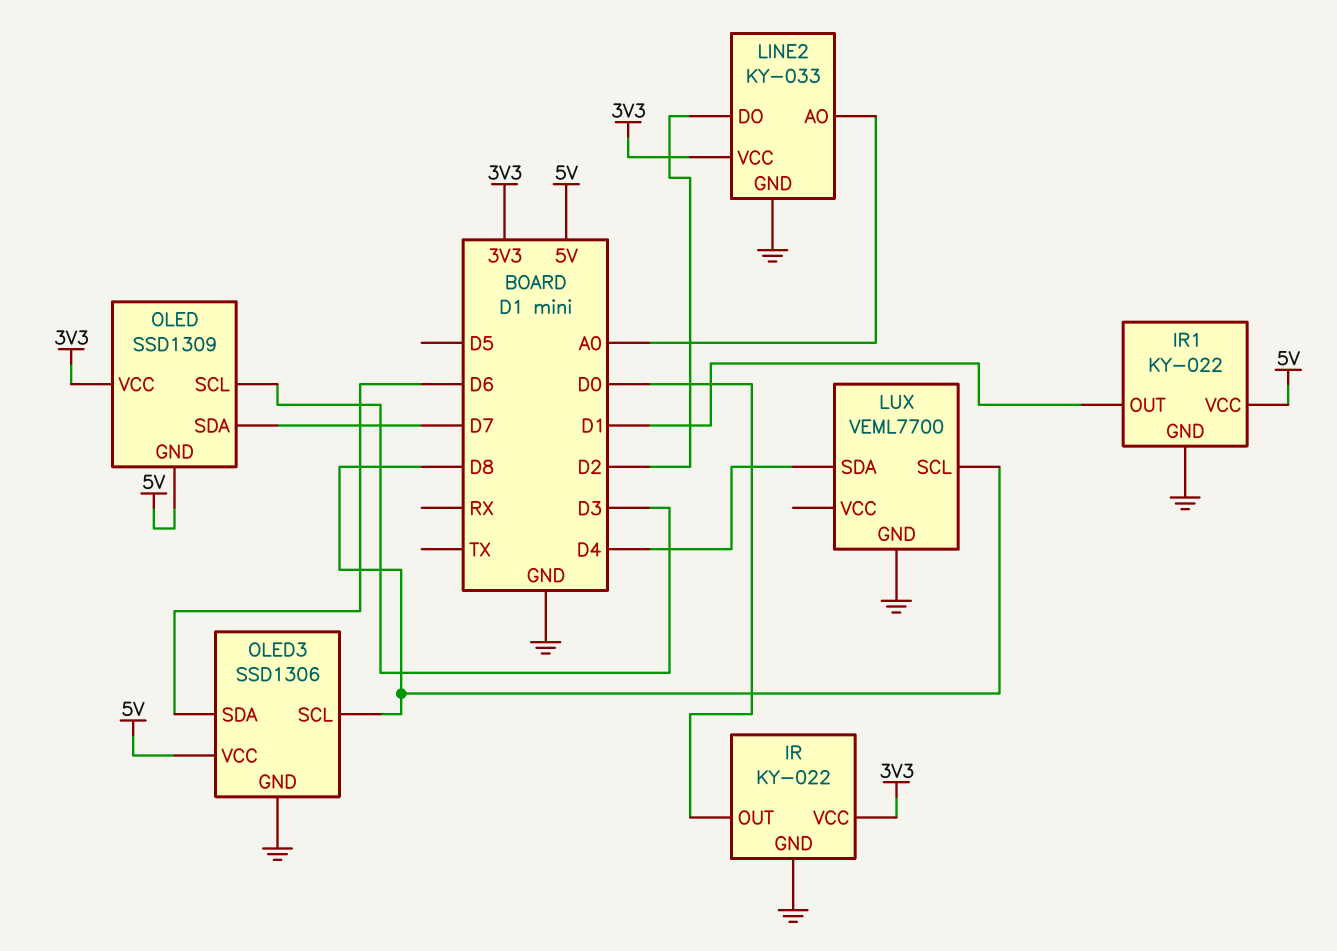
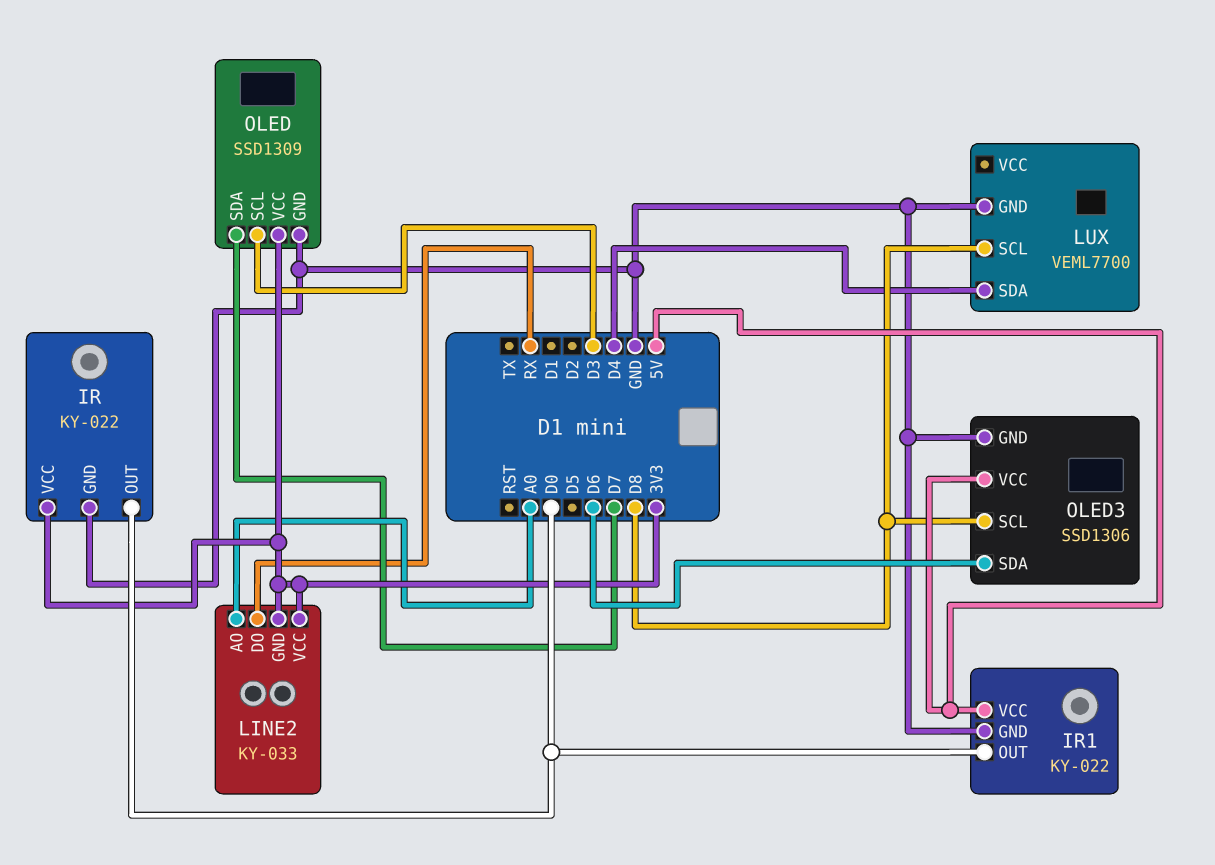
IR1 pin OUT: D1 -> D0
LINE2 pin DO: D2 -> RX
LINE2 pin GND: GND -> 3V3
OLED pin GND: 5V -> GND

